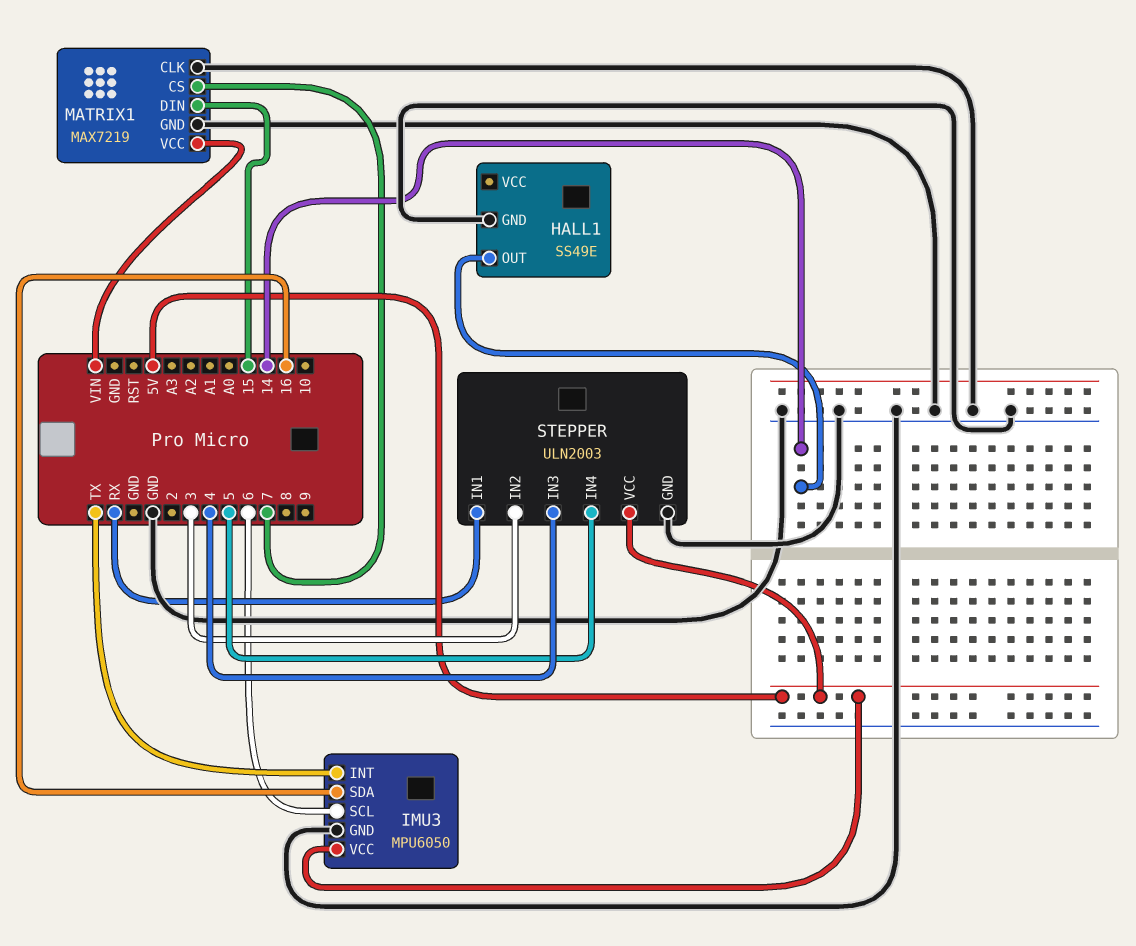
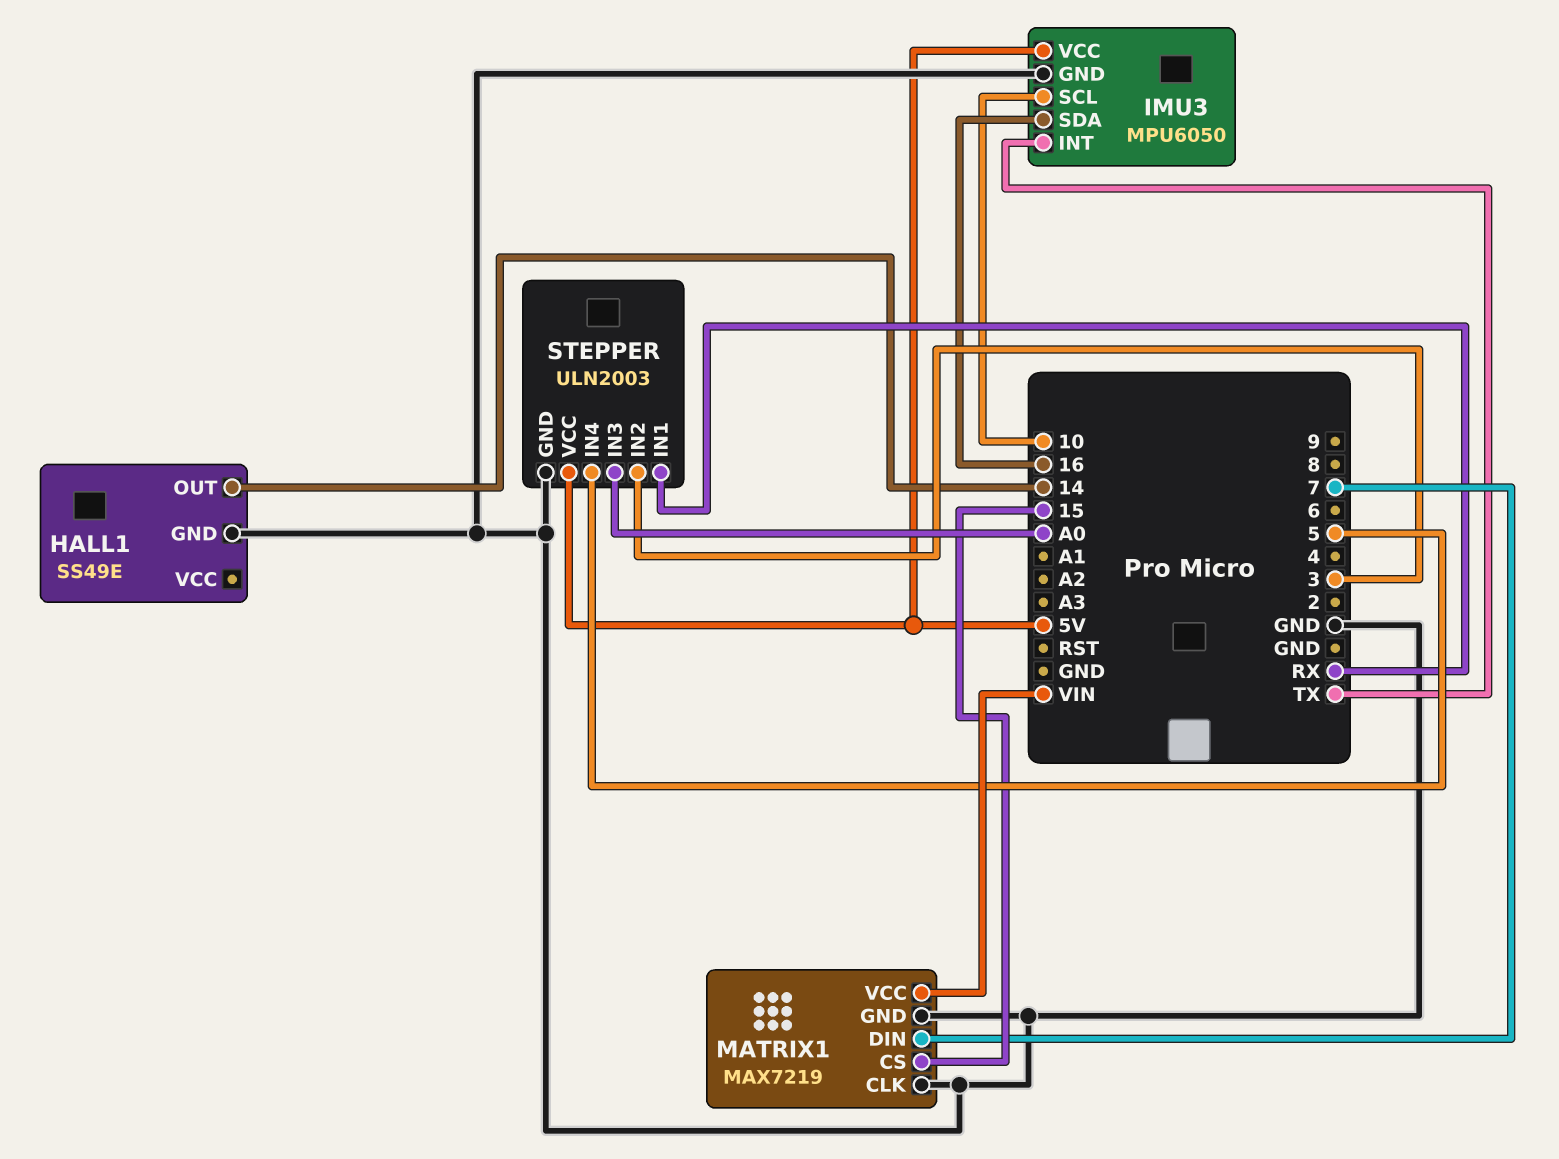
IMU3 pin SCL: 6 -> 10
MATRIX1 pin CS: 7 -> 15
MATRIX1 pin DIN: 15 -> 7
STEPPER pin IN3: 4 -> A0

